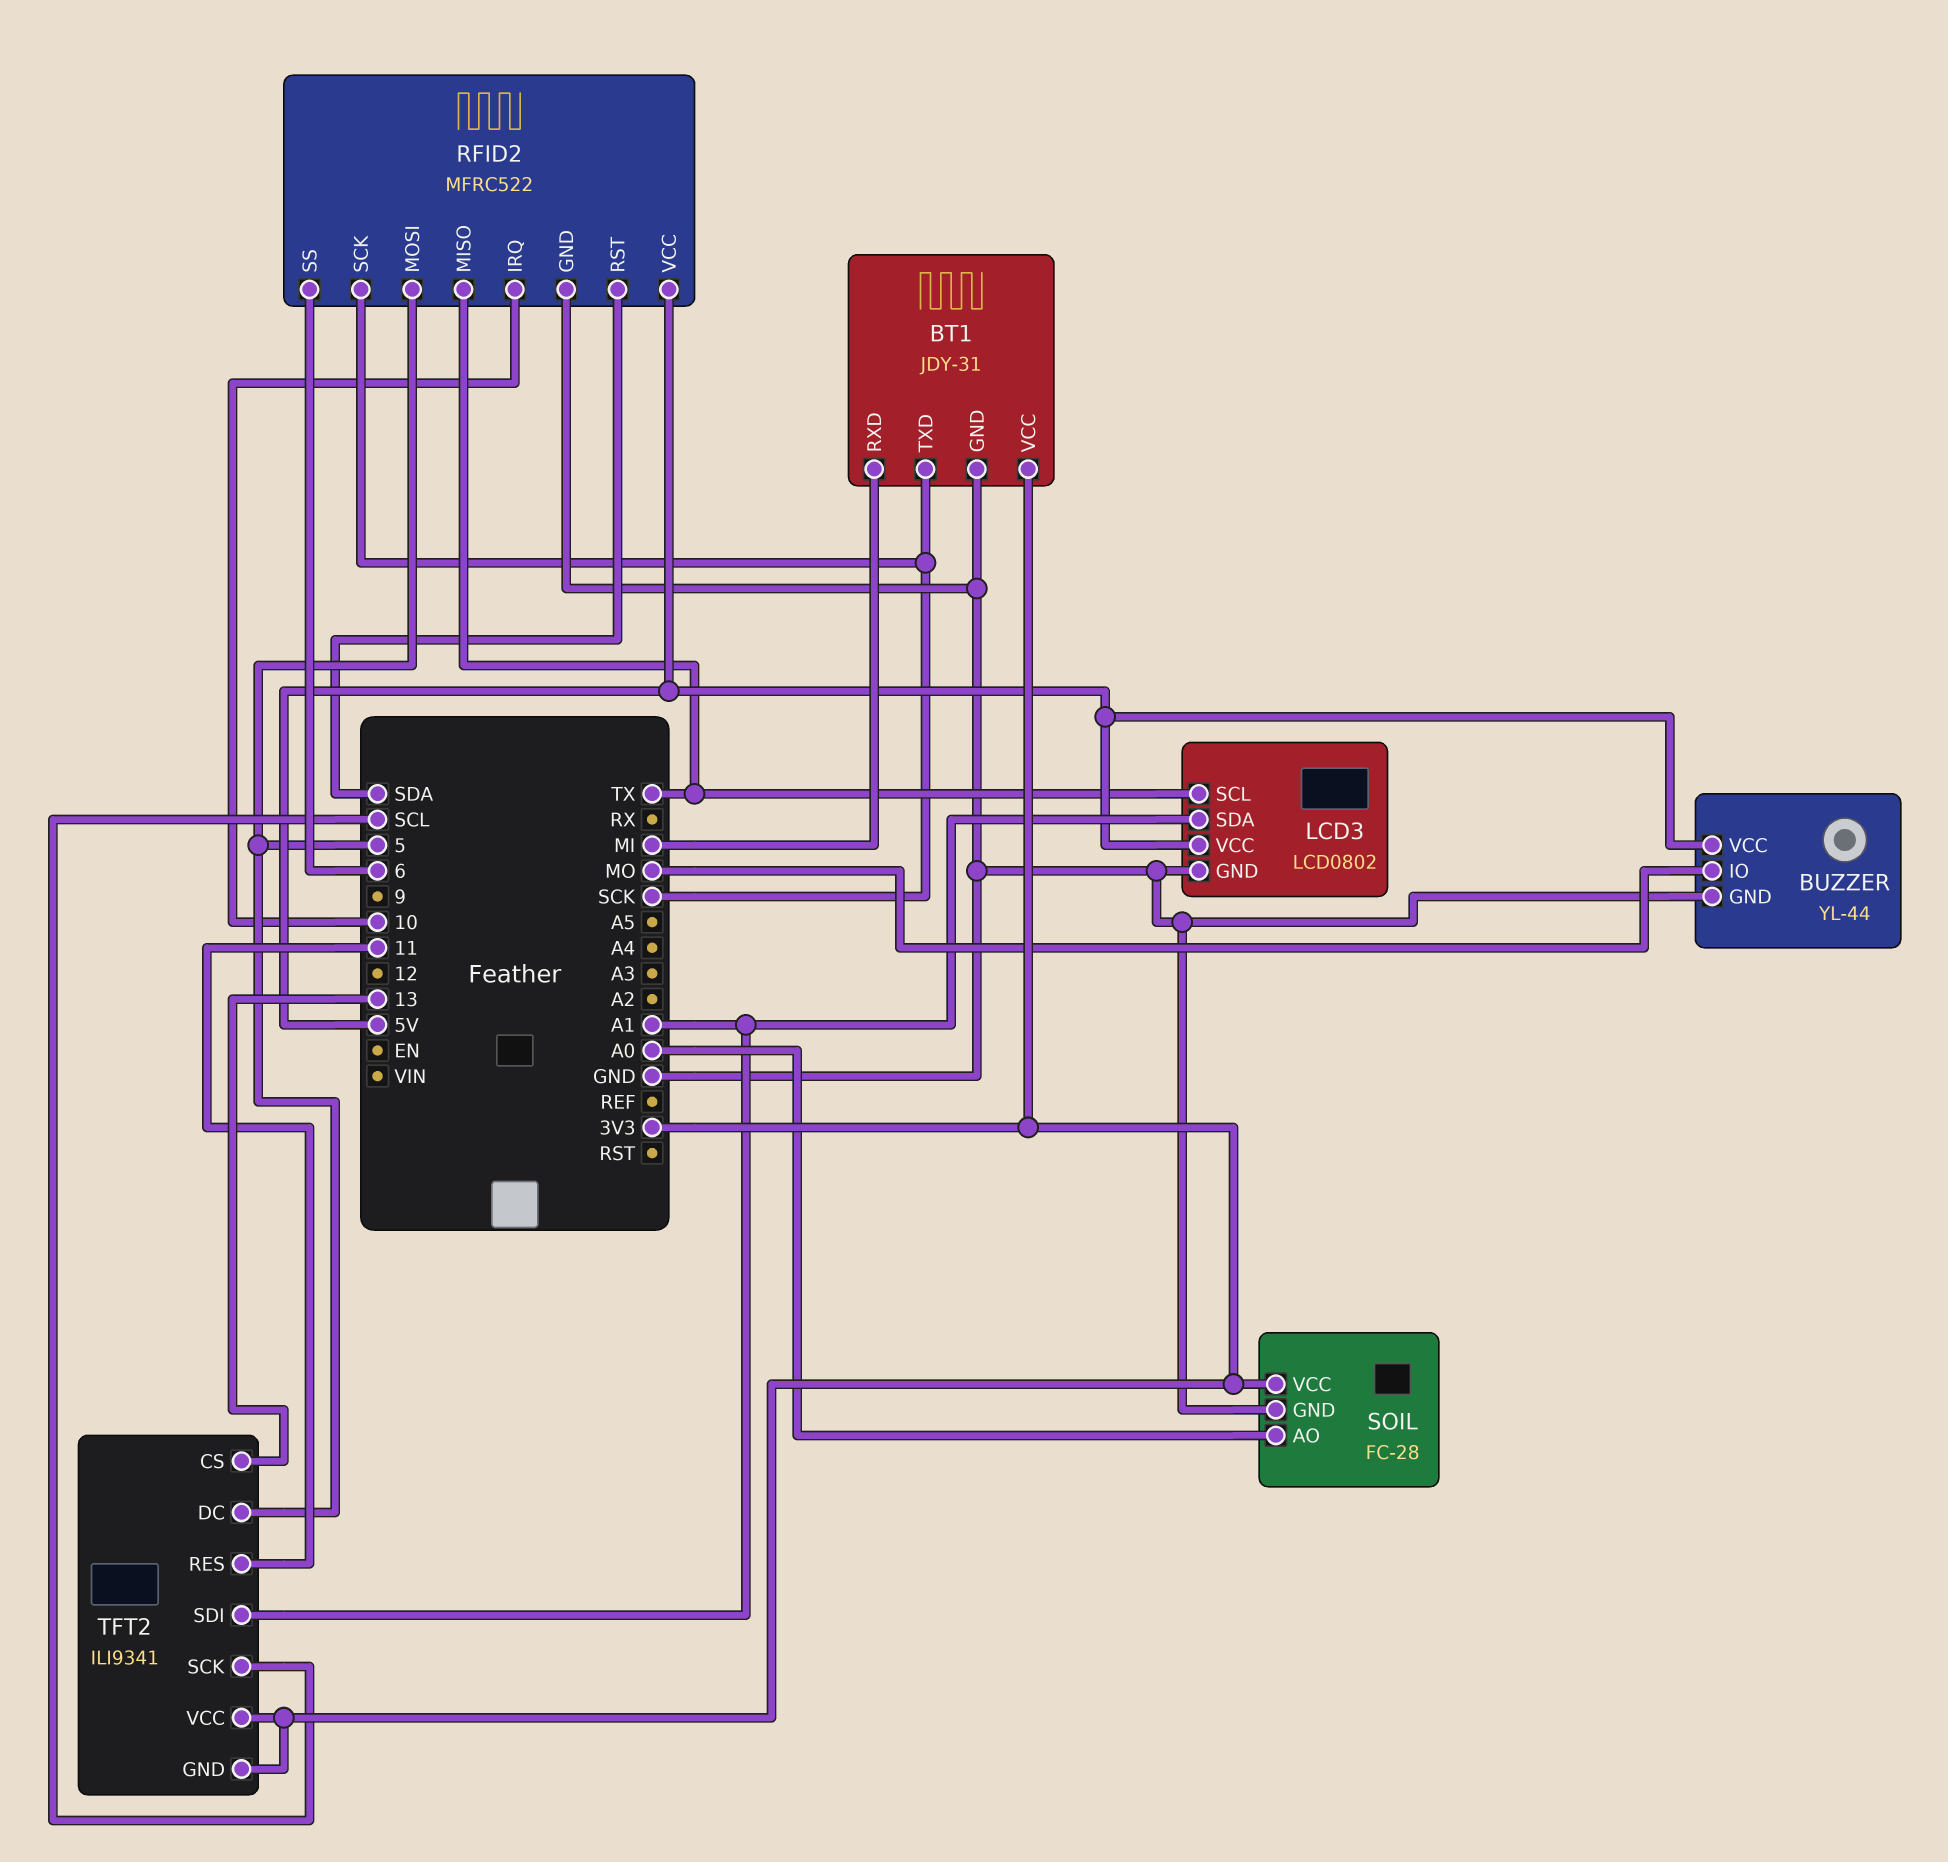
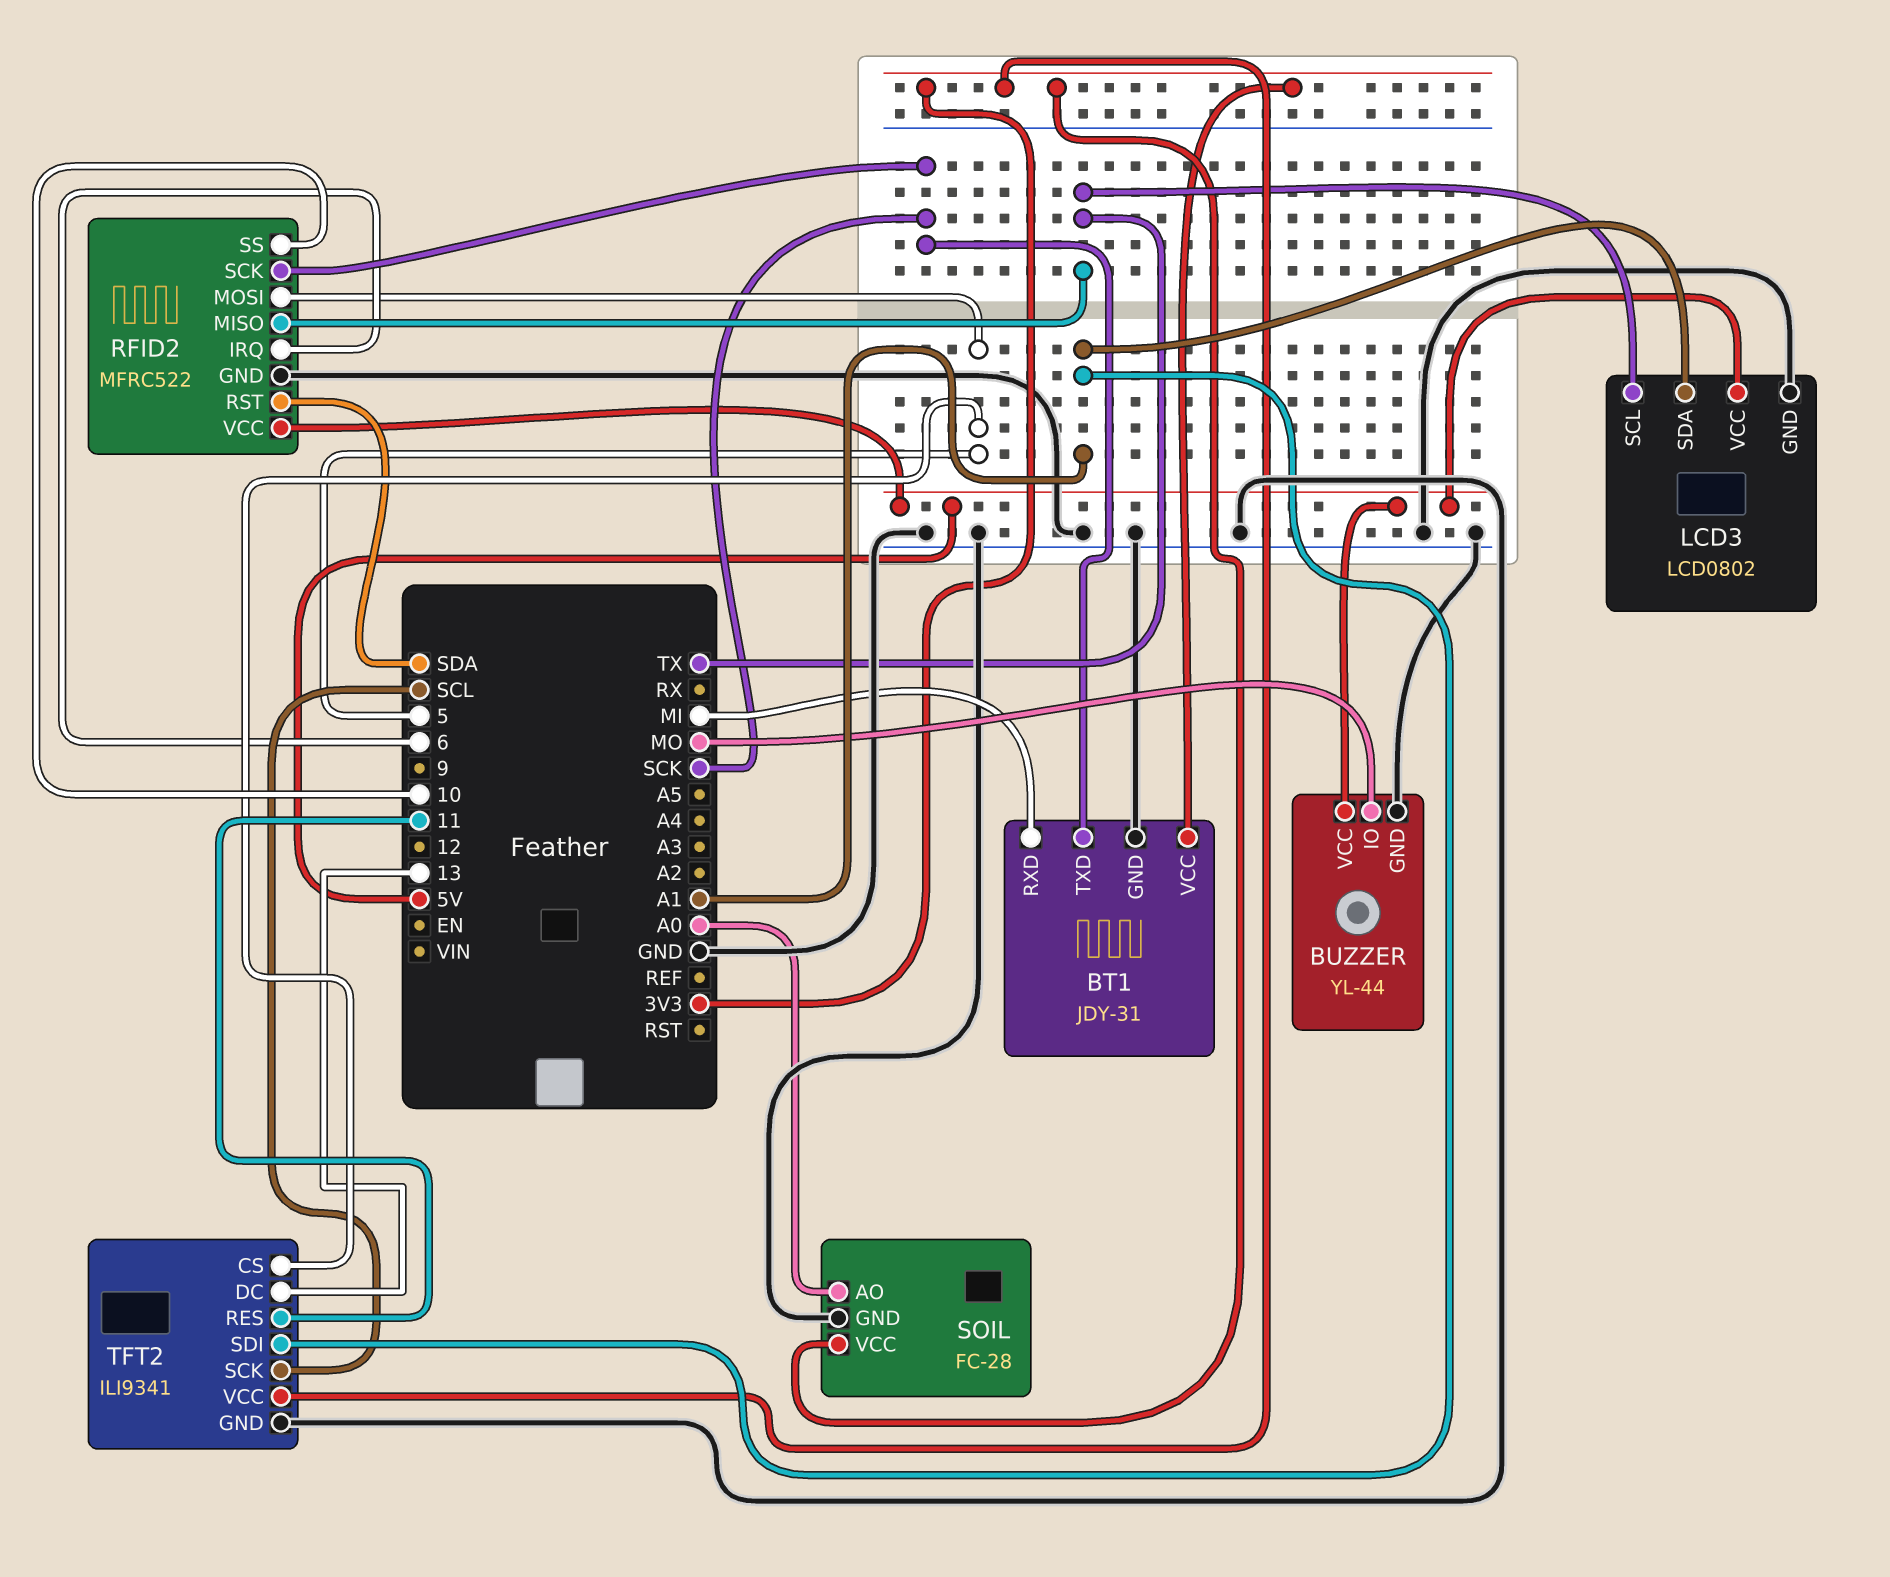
RFID2 pin IRQ: 10 -> 6
RFID2 pin SS: 6 -> 10
TFT2 pin CS: 13 -> 5
TFT2 pin DC: 5 -> 13
TFT2 pin GND: 3V3 -> GND

